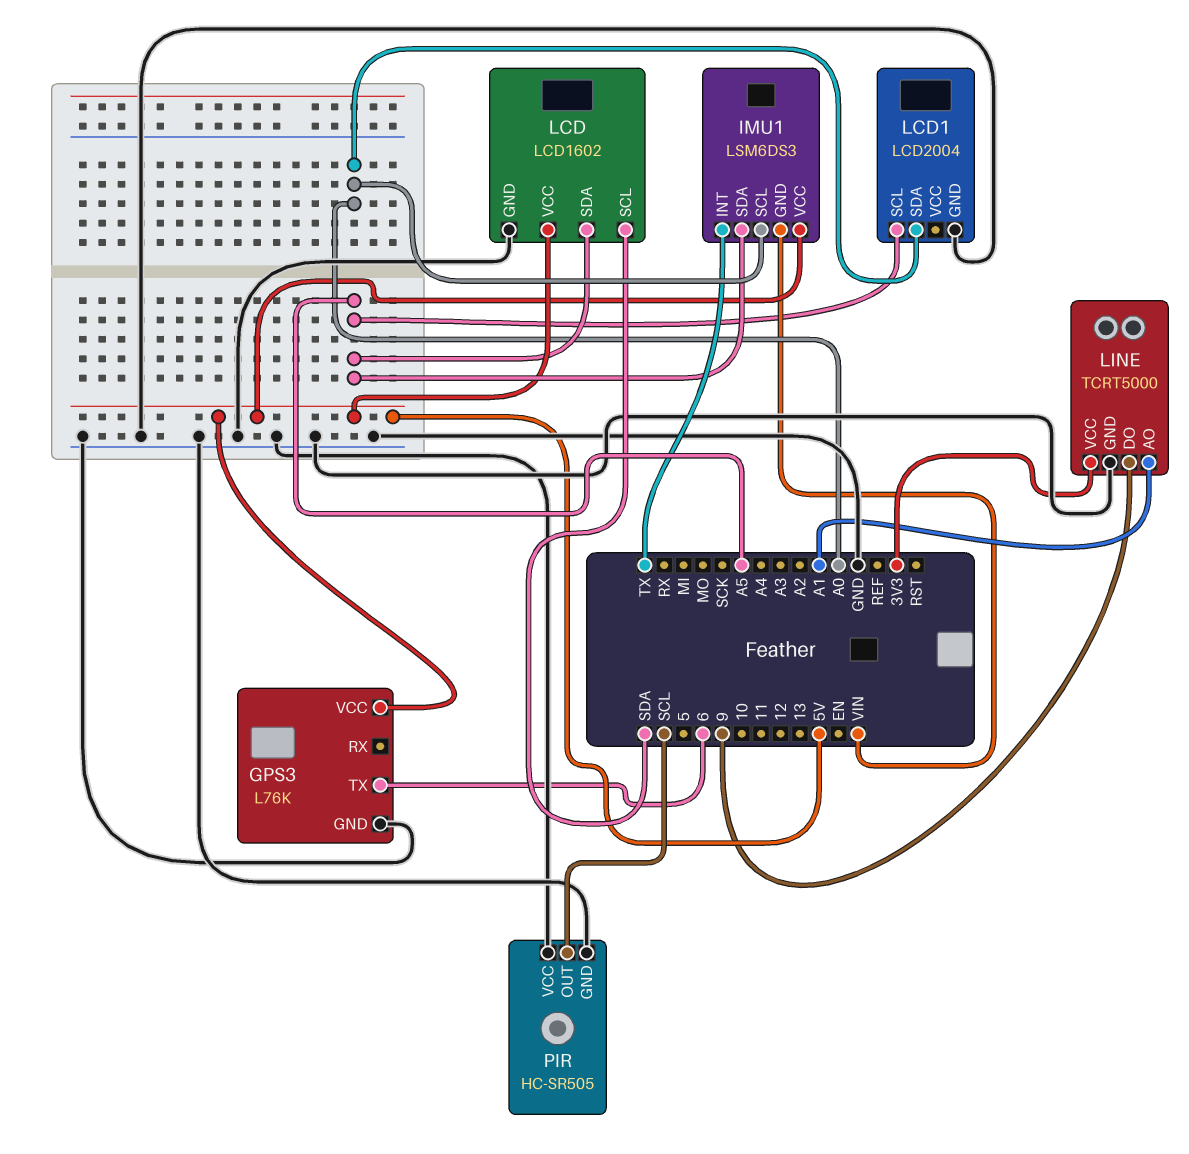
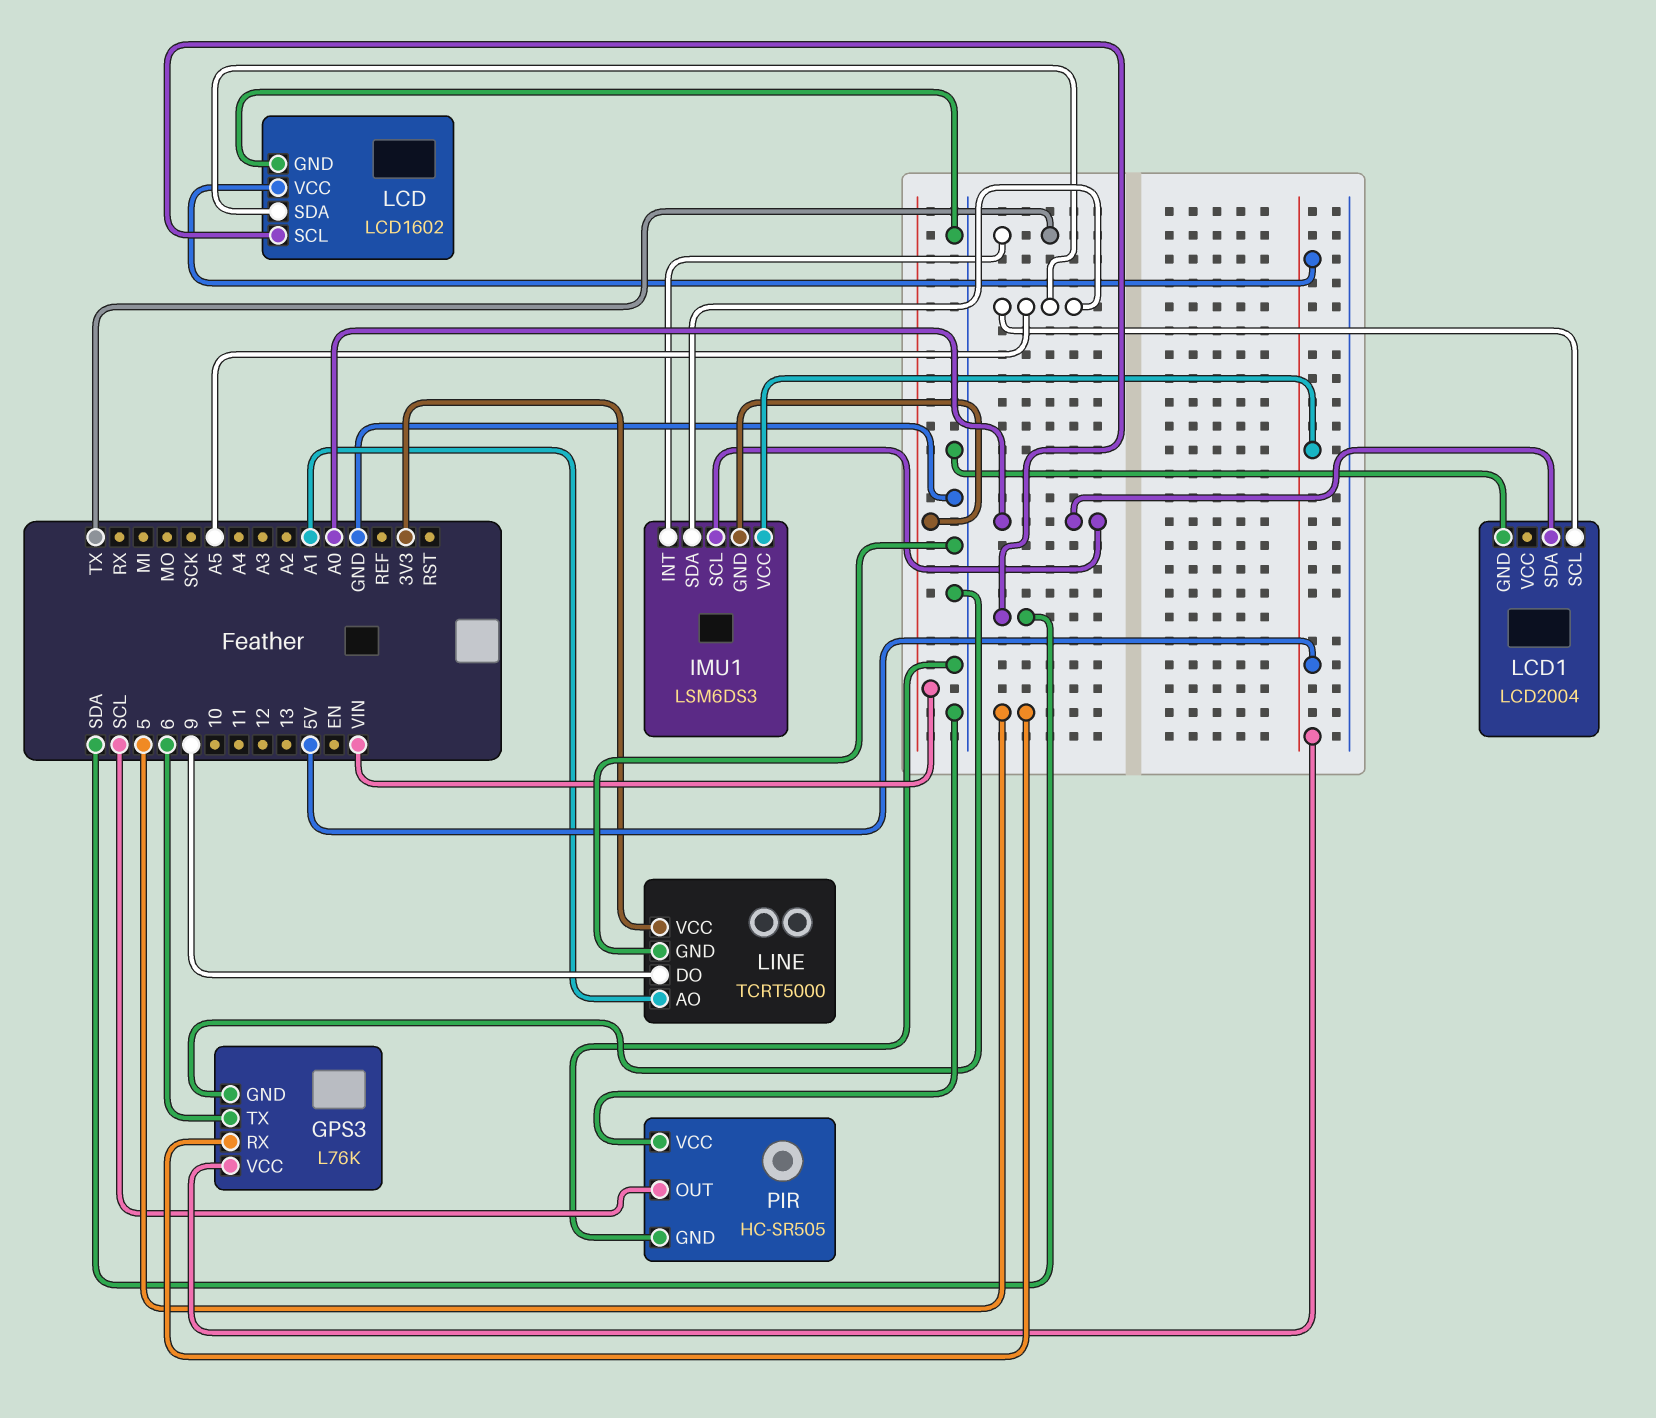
GPS3 pin RX: none -> 5

